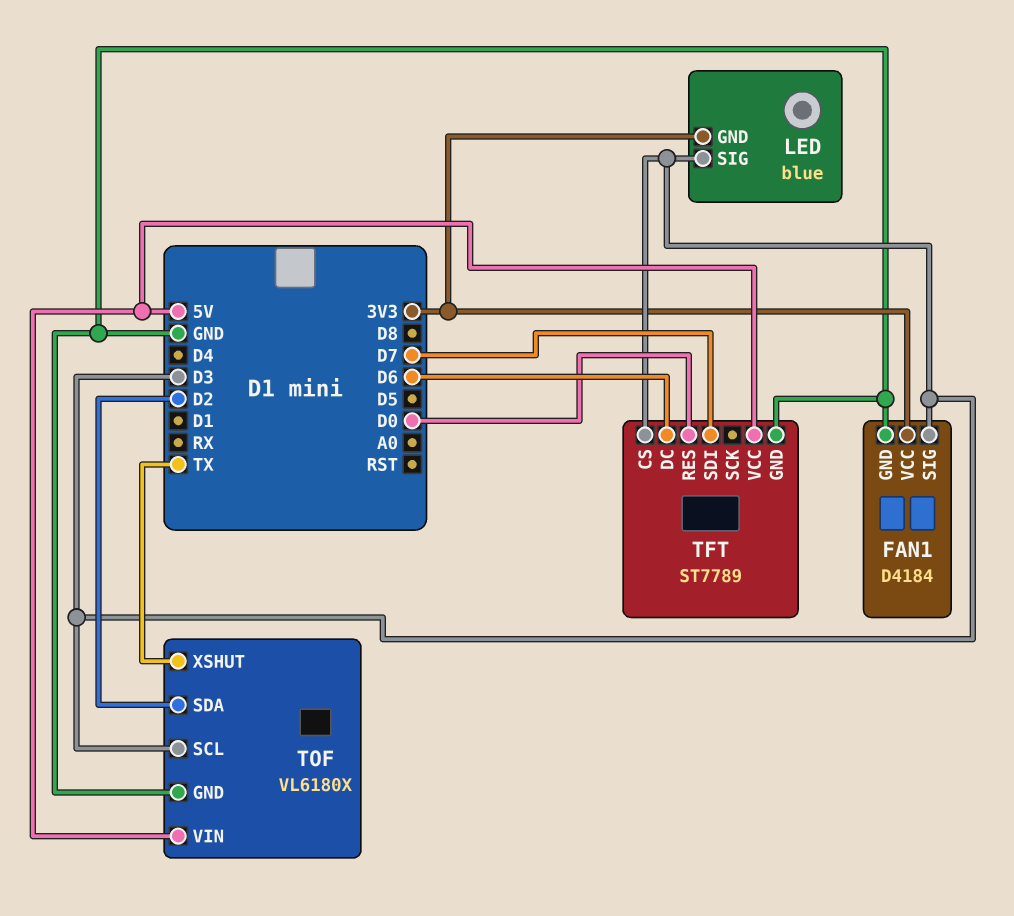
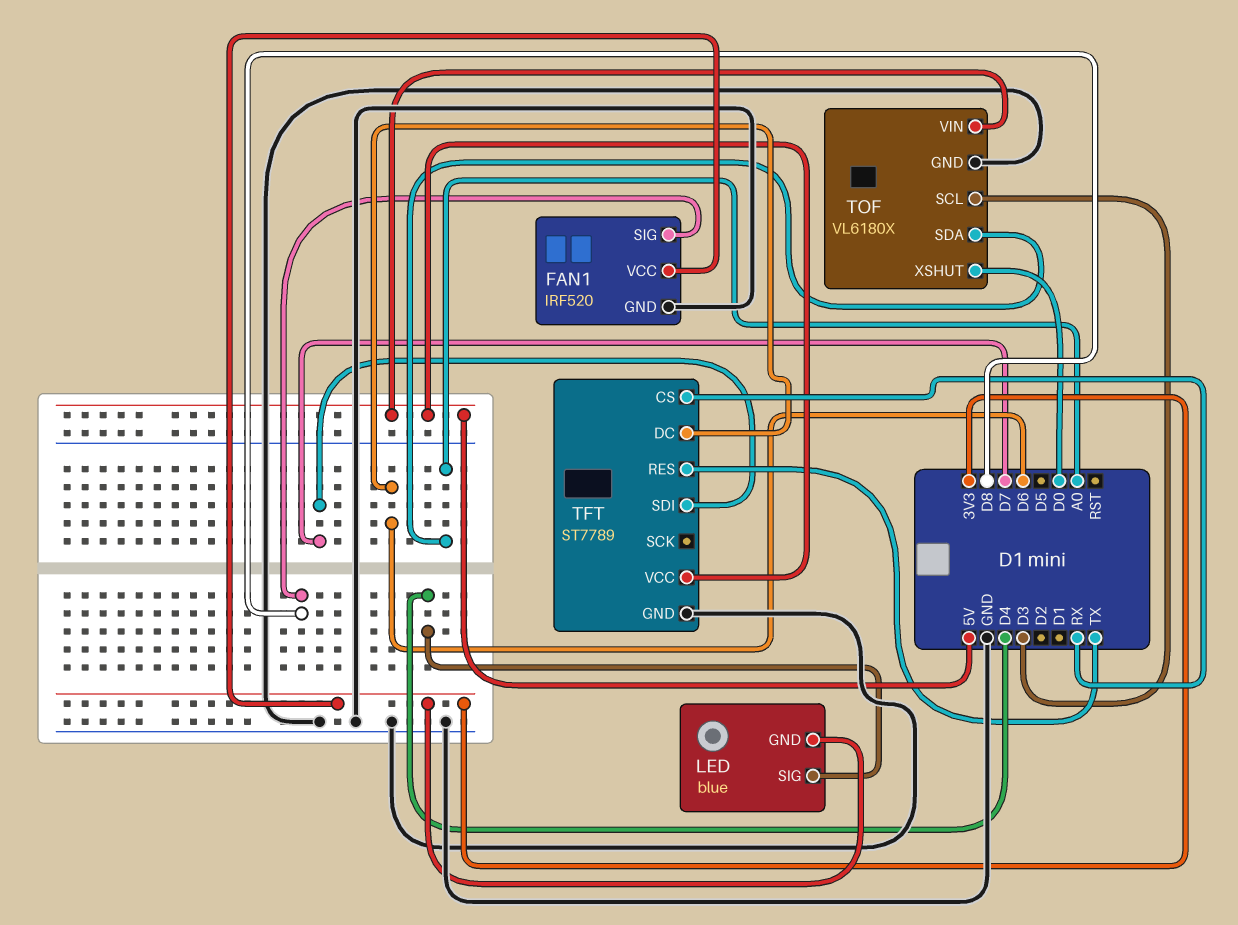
FAN1: D4184 -> IRF520
FAN1 pin SIG: D3 -> D8
LED pin SIG: D3 -> D4
TFT pin CS: D3 -> RX
TFT pin RES: D0 -> TX
TOF pin SDA: D2 -> A0
TOF pin XSHUT: TX -> D0

